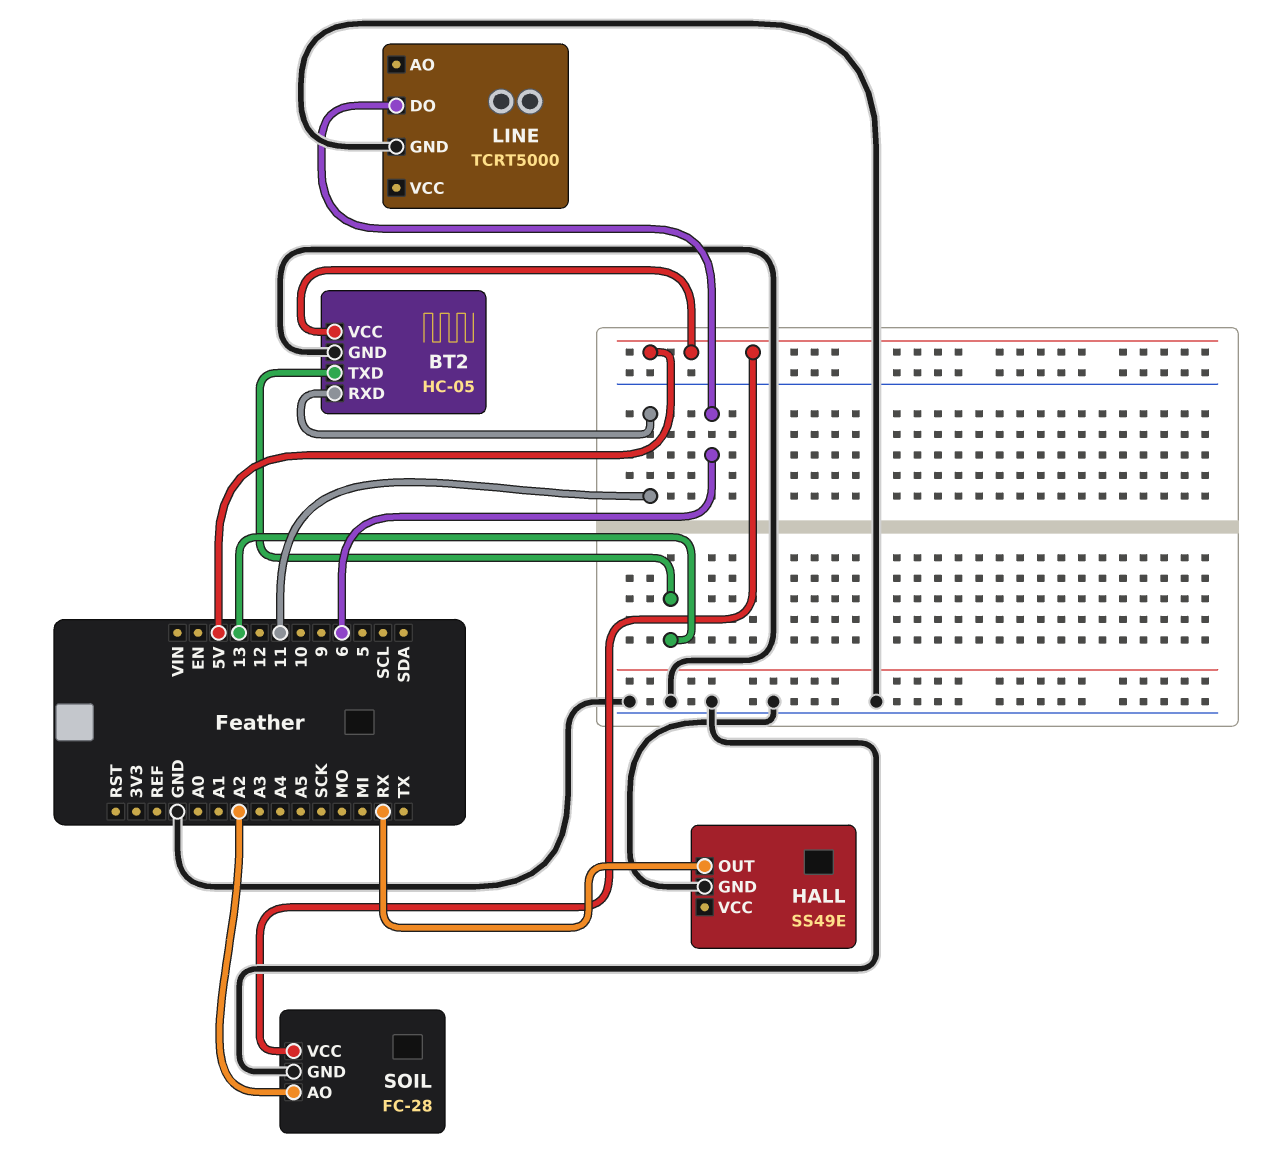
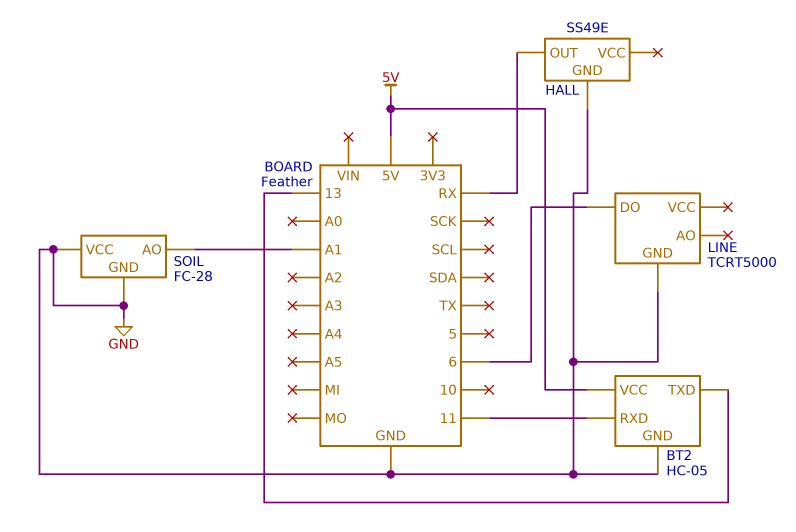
SOIL pin AO: A2 -> A1
SOIL pin VCC: 5V -> GND

